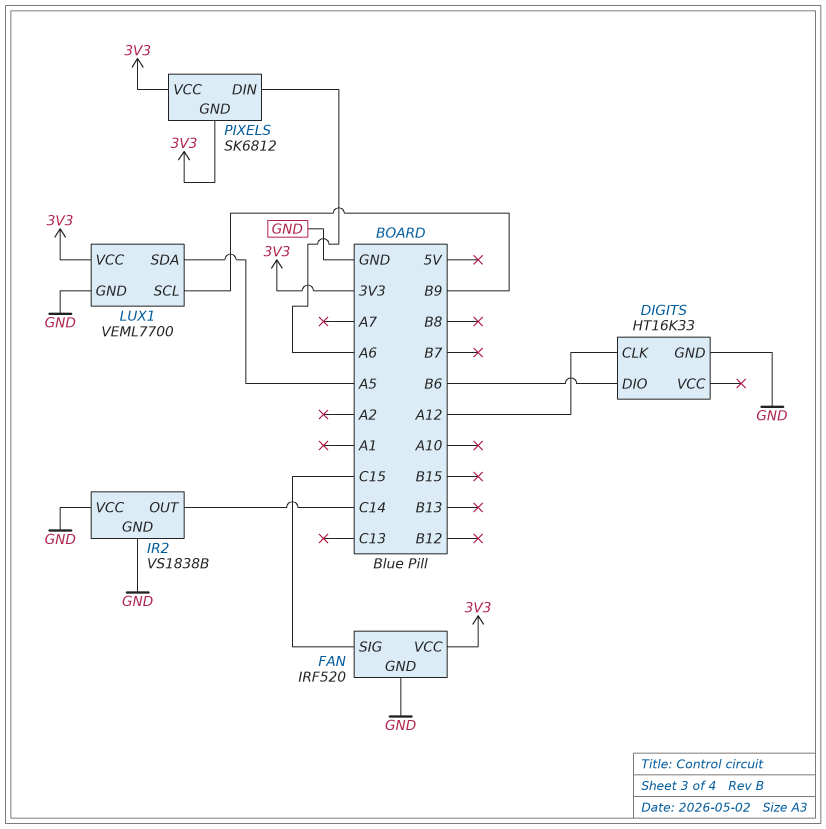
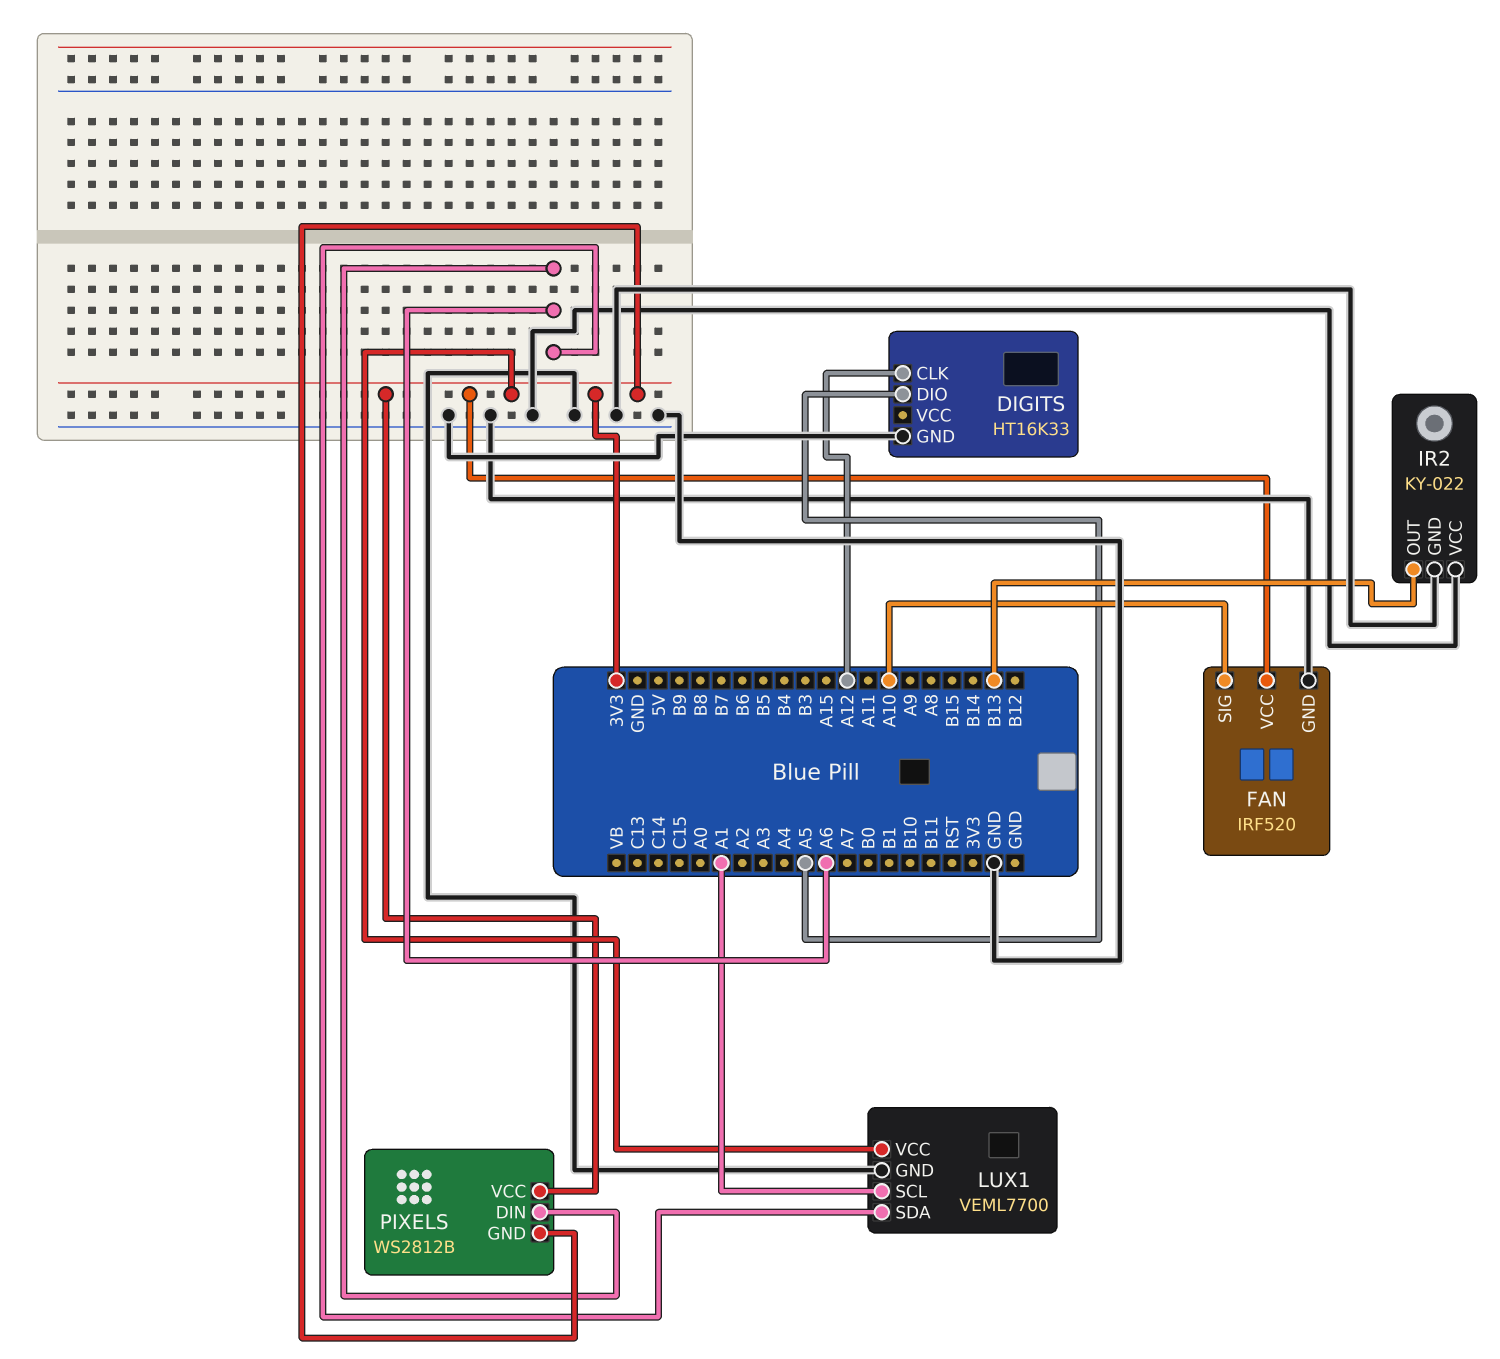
DIGITS pin DIO: B6 -> A5
FAN pin SIG: C15 -> A10
IR2: VS1838B -> KY-022
IR2 pin OUT: C14 -> B13
LUX1 pin SCL: B9 -> A1
LUX1 pin SDA: A5 -> A6
PIXELS: SK6812 -> WS2812B

